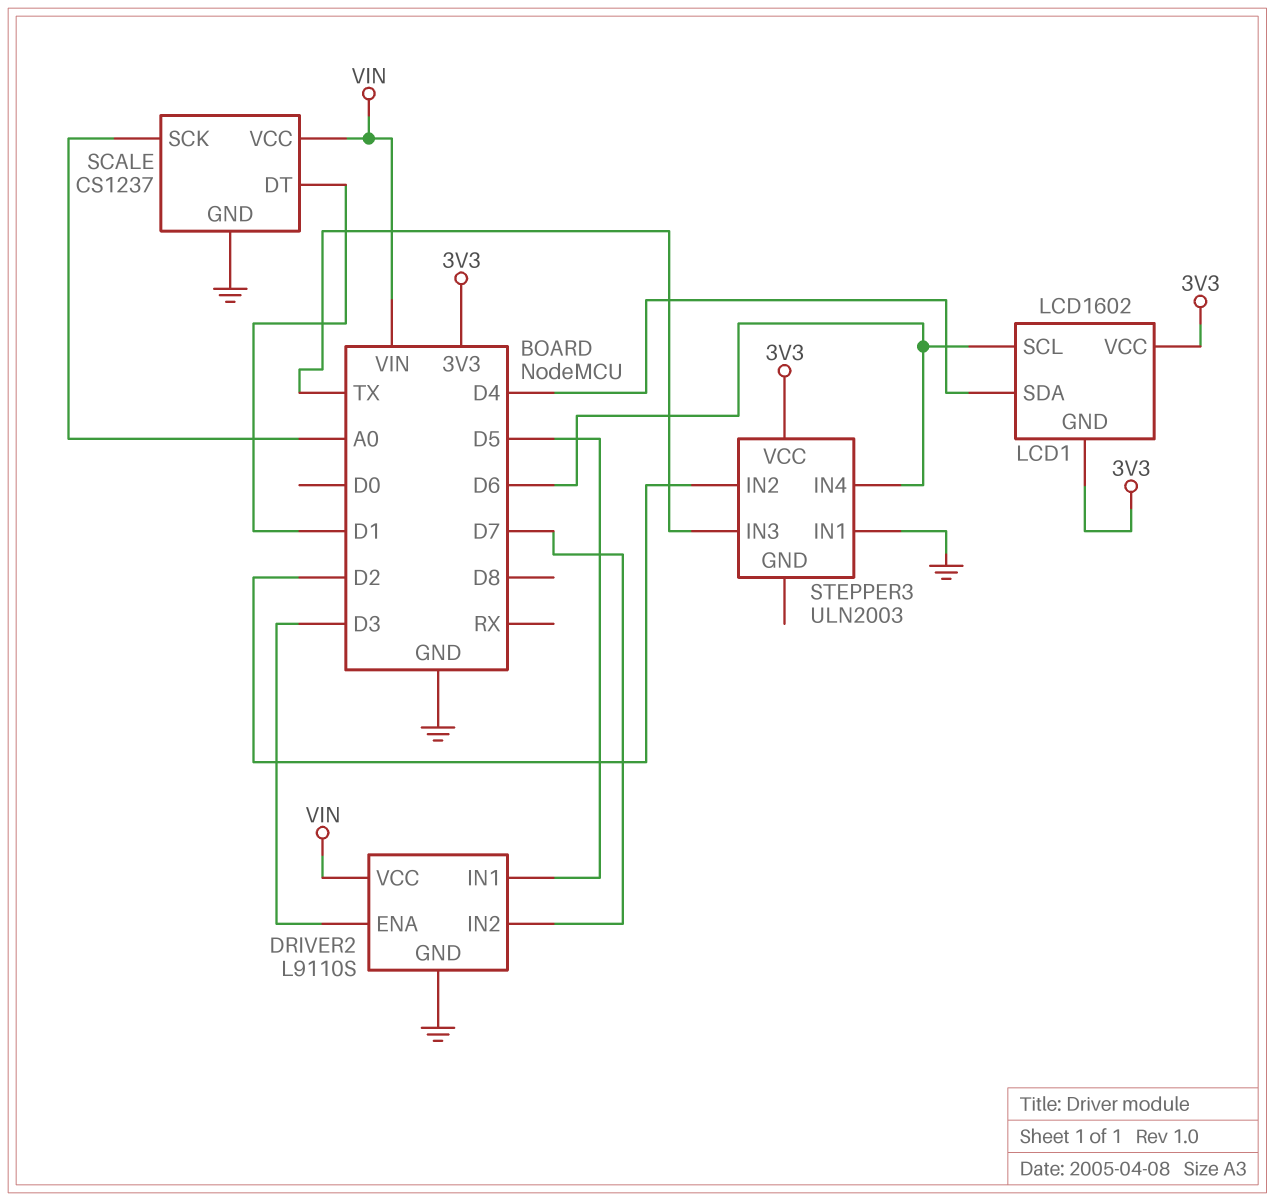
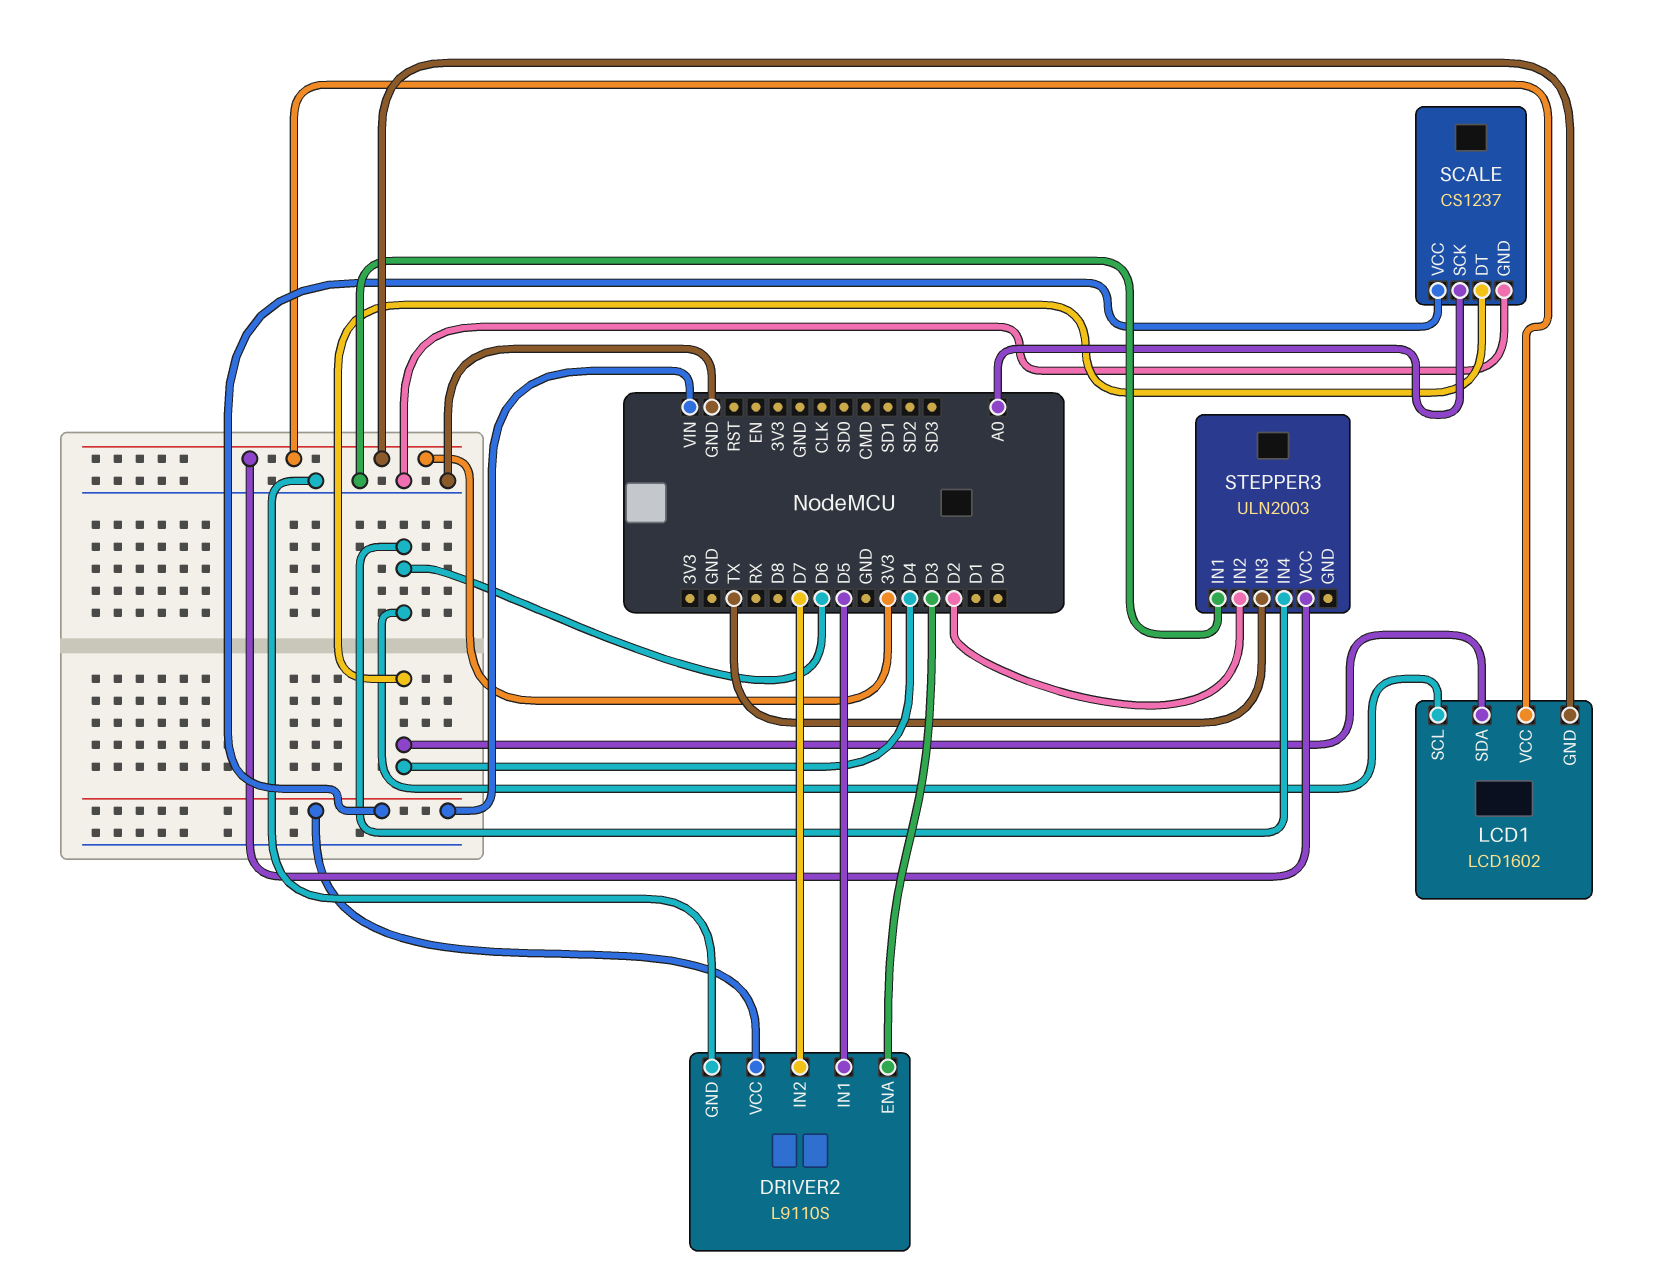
SCALE pin DT: D1 -> D4

